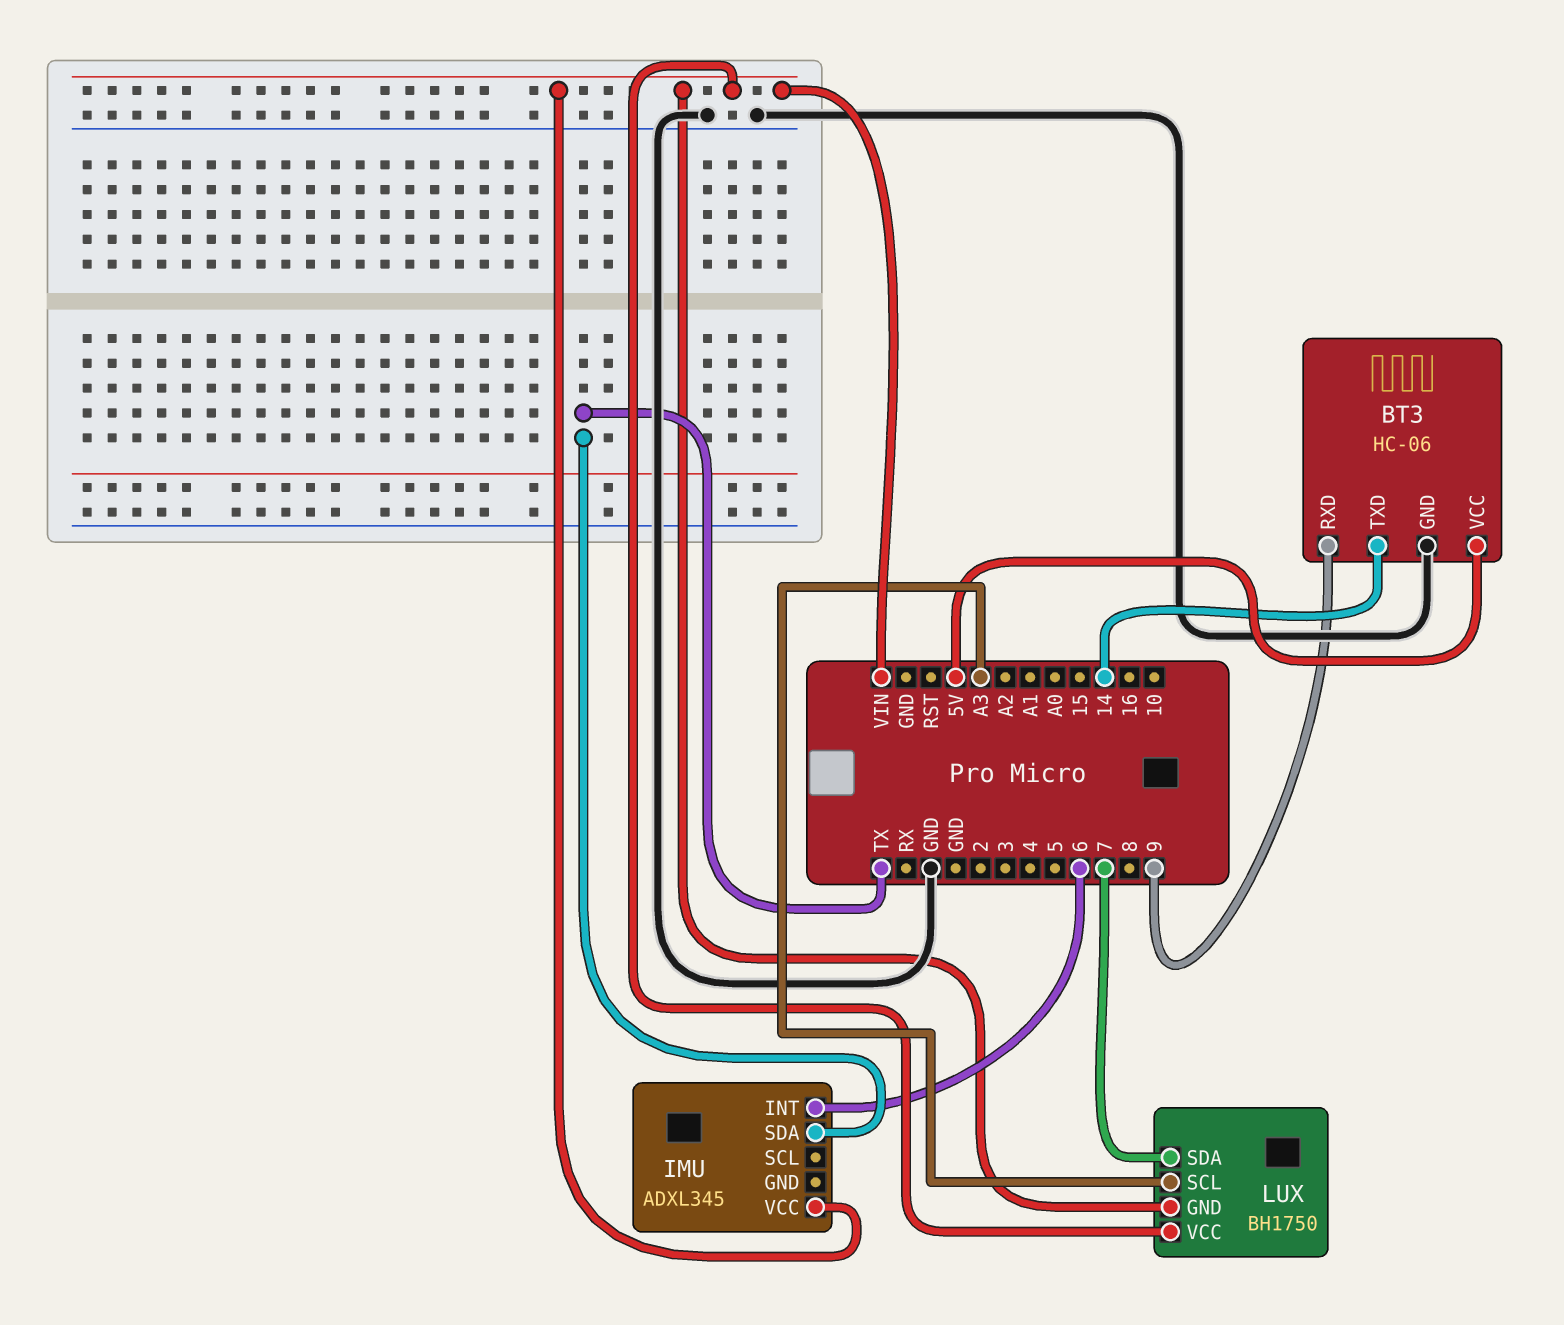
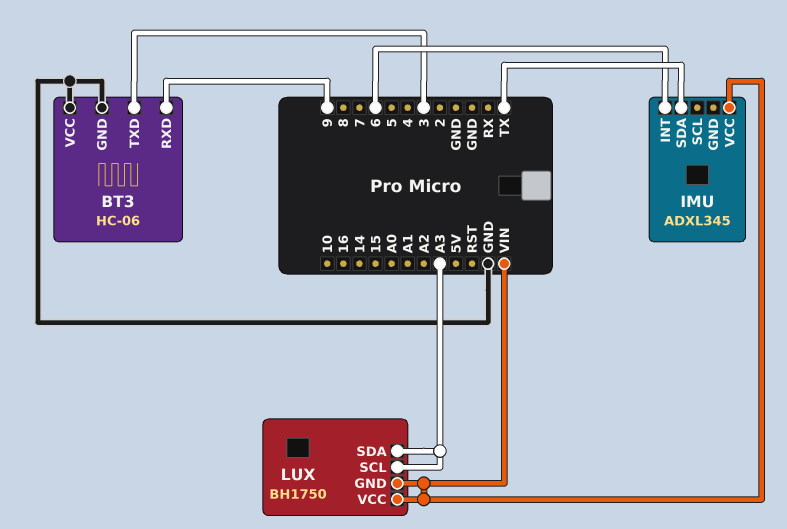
BT3 pin TXD: 14 -> 3
BT3 pin VCC: 5V -> GND
LUX pin SDA: 7 -> A3

